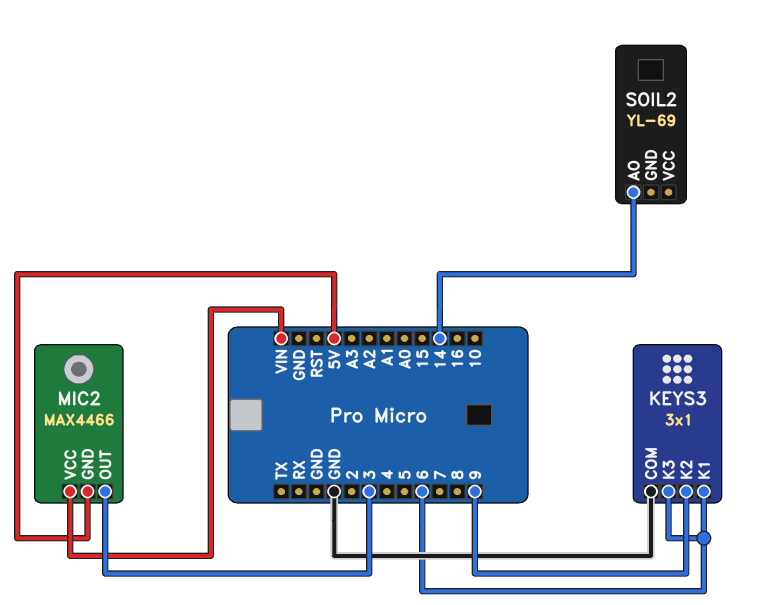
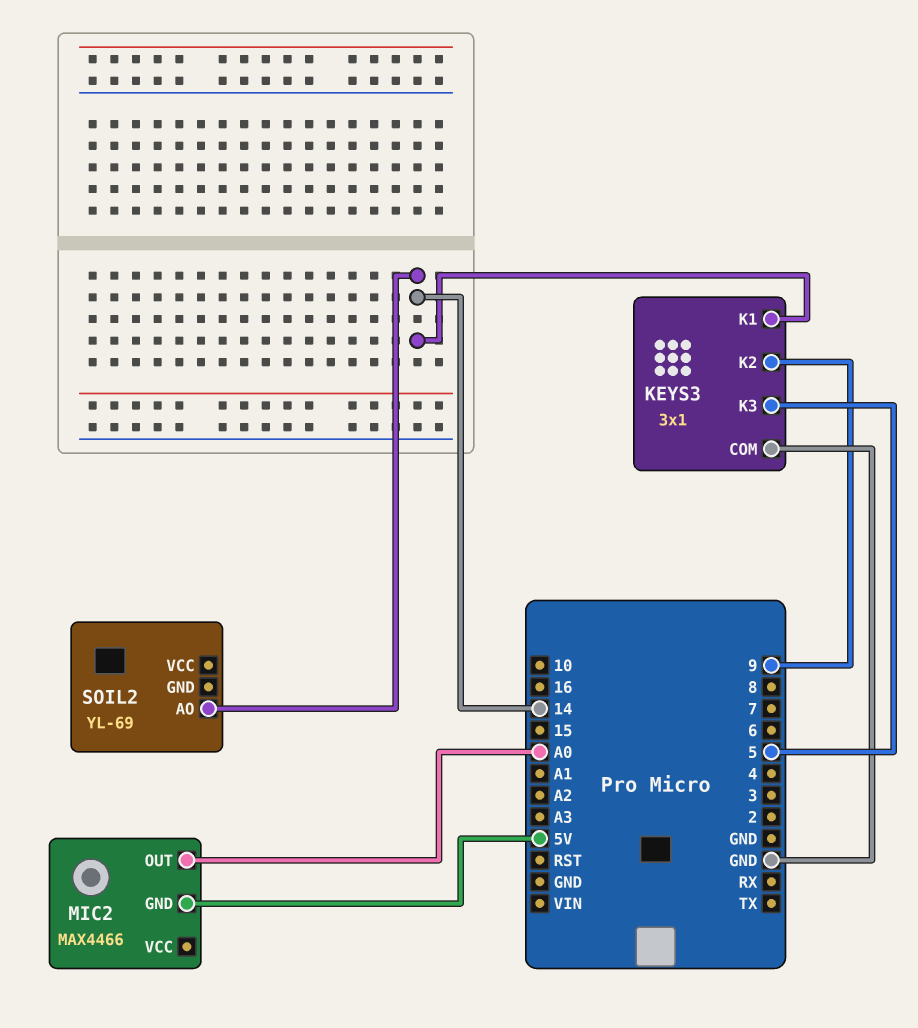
KEYS3 pin K1: 6 -> 14
KEYS3 pin K3: 6 -> 5
MIC2 pin OUT: 3 -> A0
MIC2 pin VCC: VIN -> none

